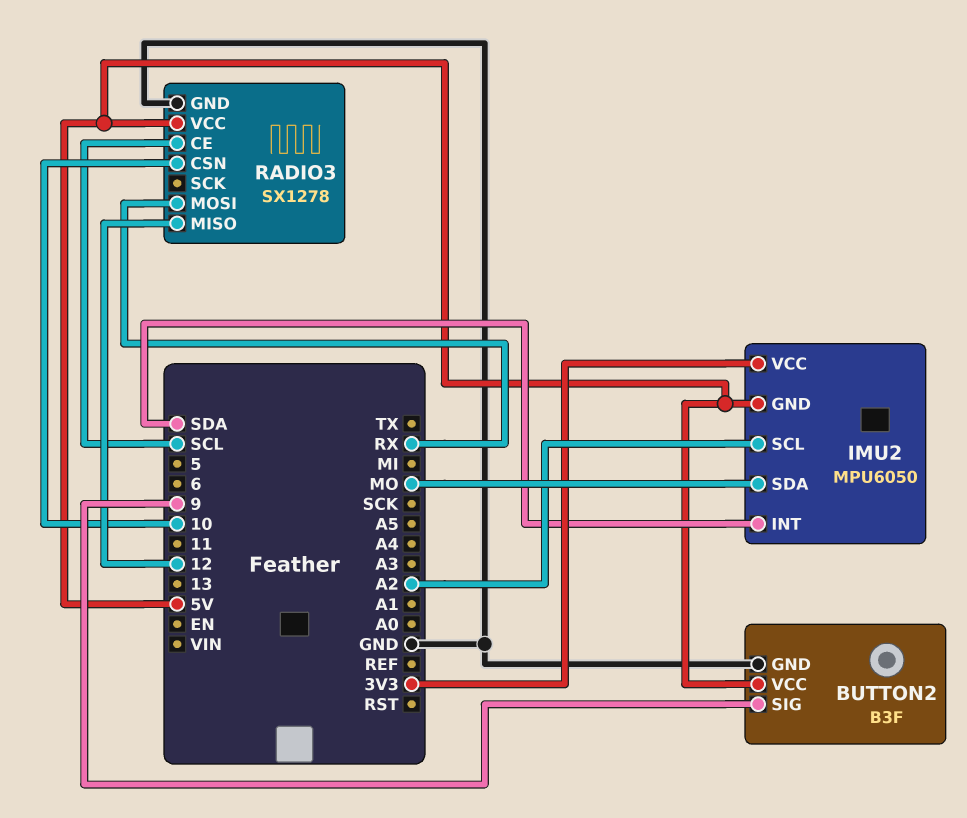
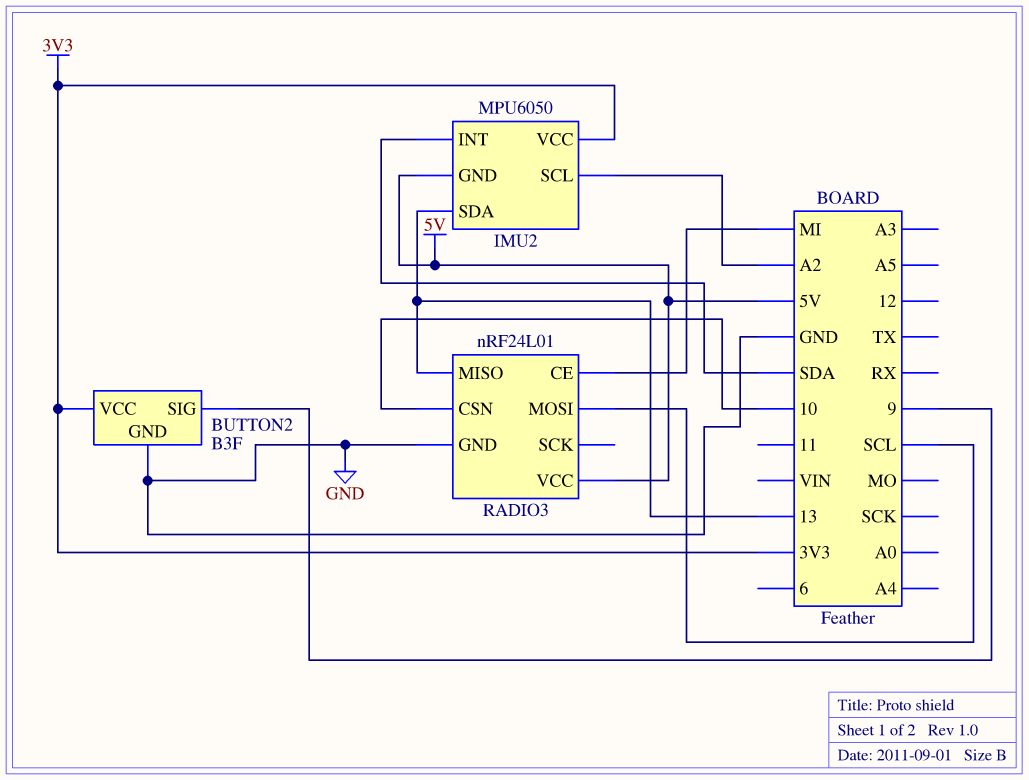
BUTTON2 pin VCC: 5V -> 3V3
IMU2 pin SDA: MO -> 13
RADIO3: SX1278 -> nRF24L01
RADIO3 pin CE: SCL -> MI
RADIO3 pin MISO: 12 -> 13
RADIO3 pin MOSI: RX -> SCL

